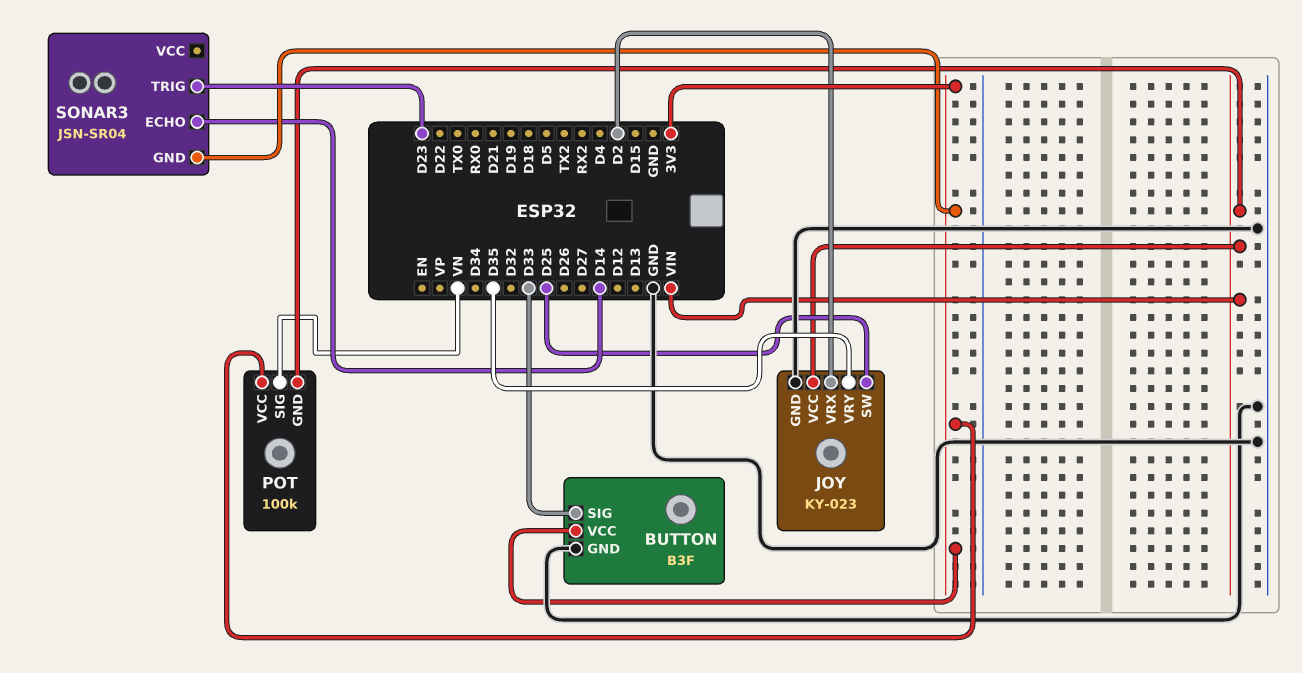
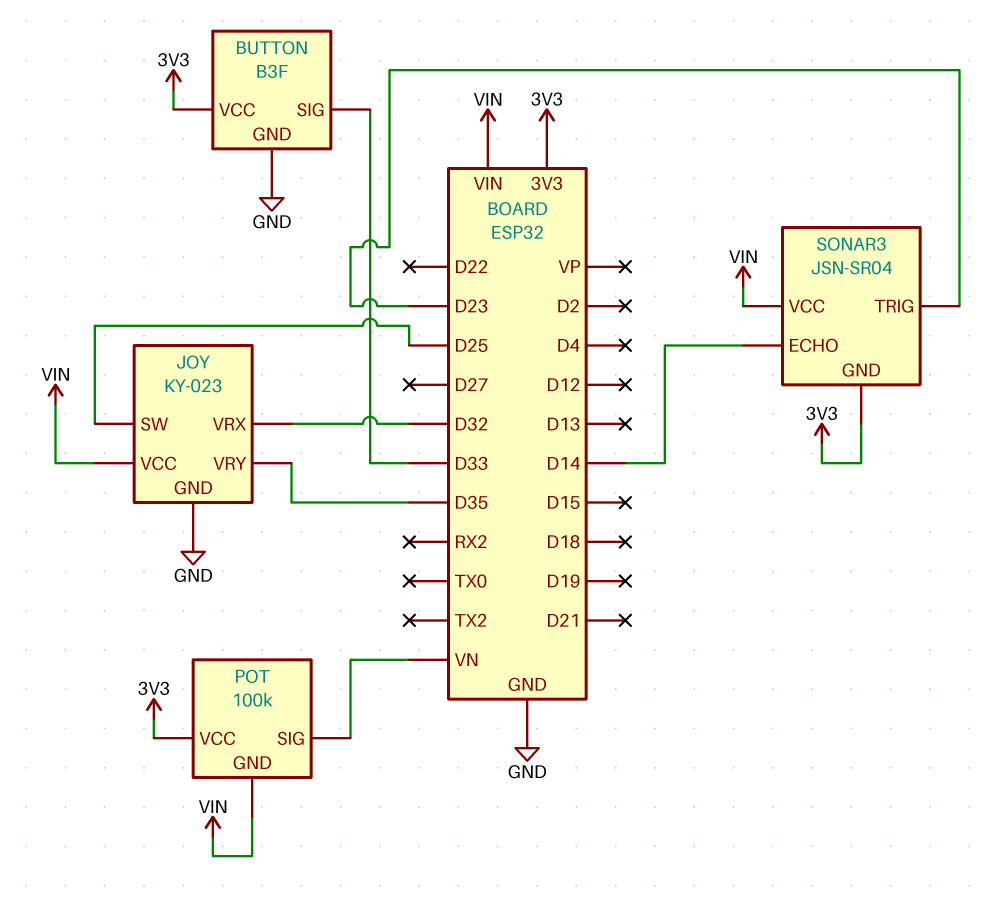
JOY pin VRX: D2 -> D32
SONAR3 pin VCC: none -> VIN

